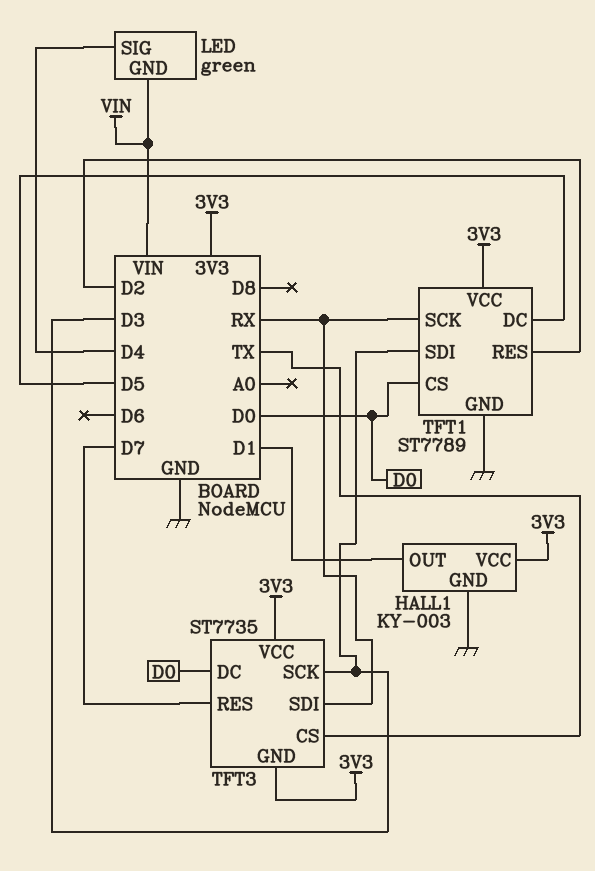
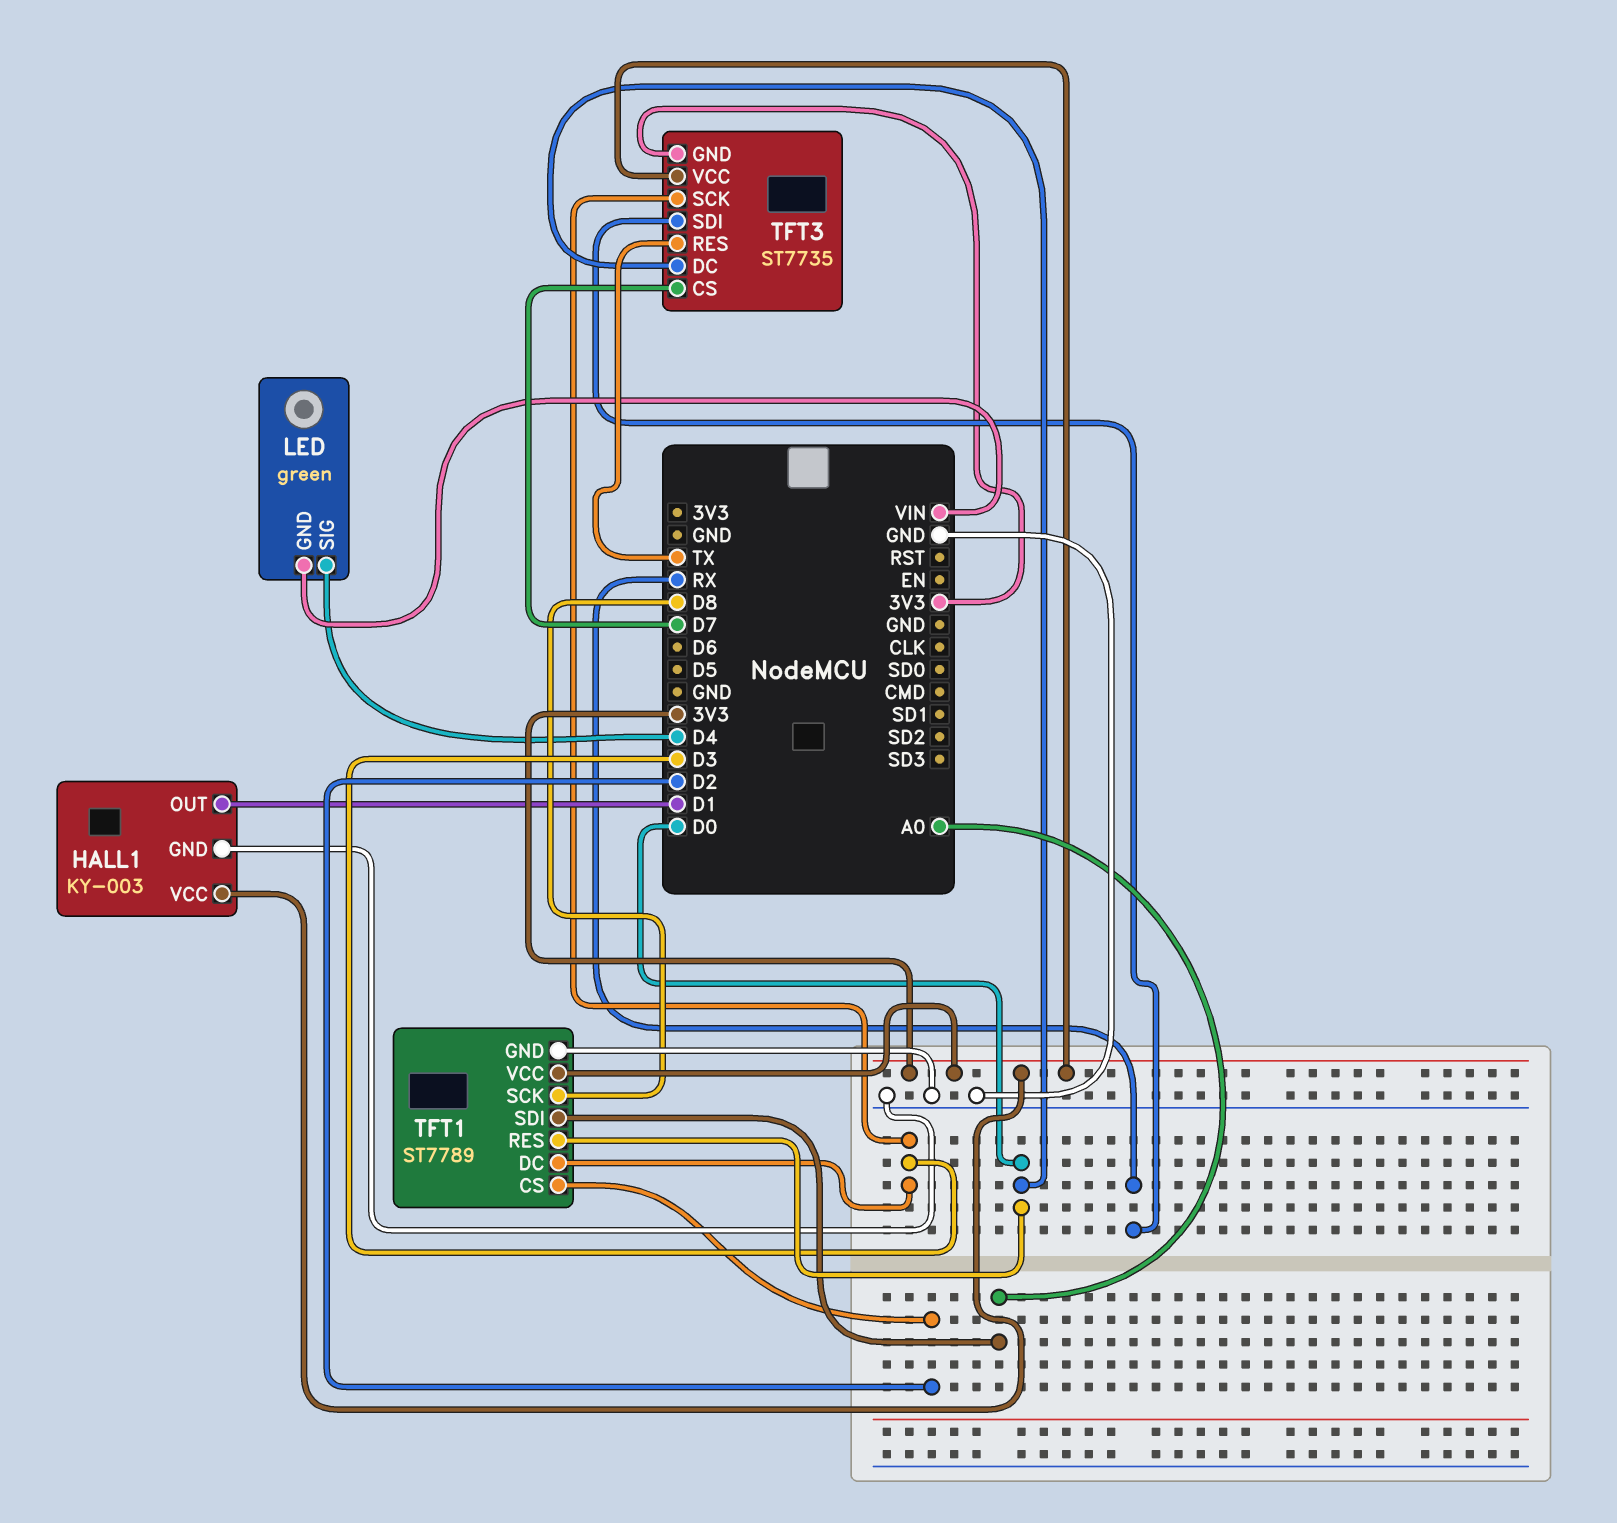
TFT1 pin CS: D0 -> D2
TFT1 pin DC: D5 -> D3
TFT1 pin RES: D2 -> D0
TFT1 pin SCK: RX -> D8
TFT1 pin SDI: D3 -> A0
TFT3 pin CS: TX -> D7
TFT3 pin RES: D7 -> TX

